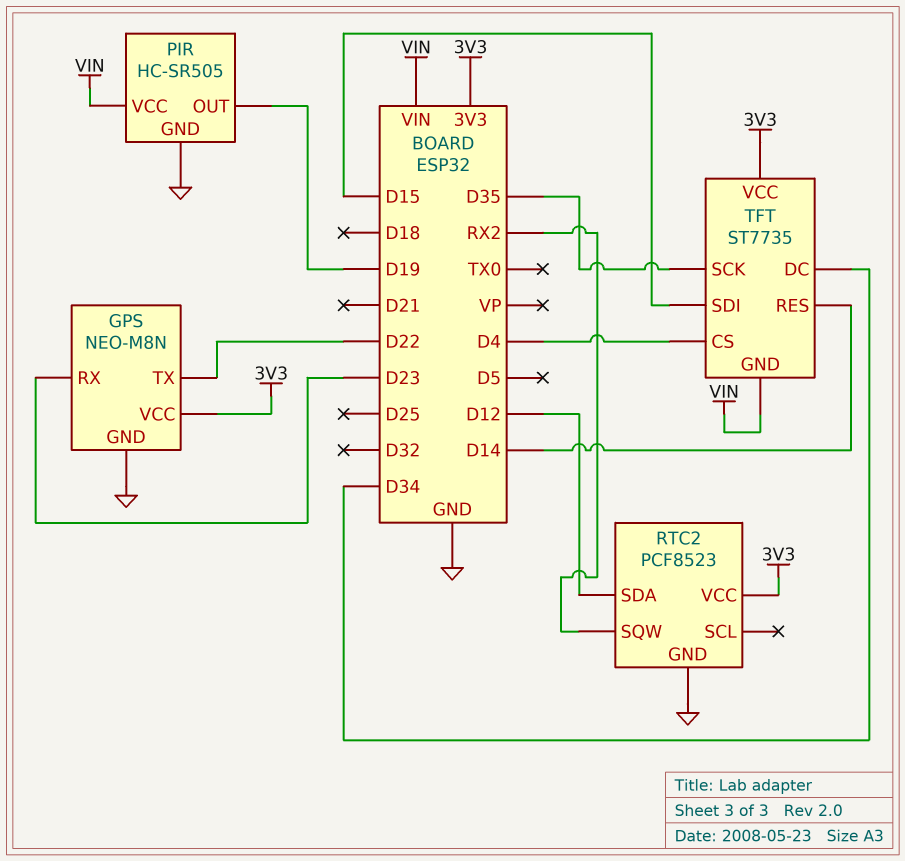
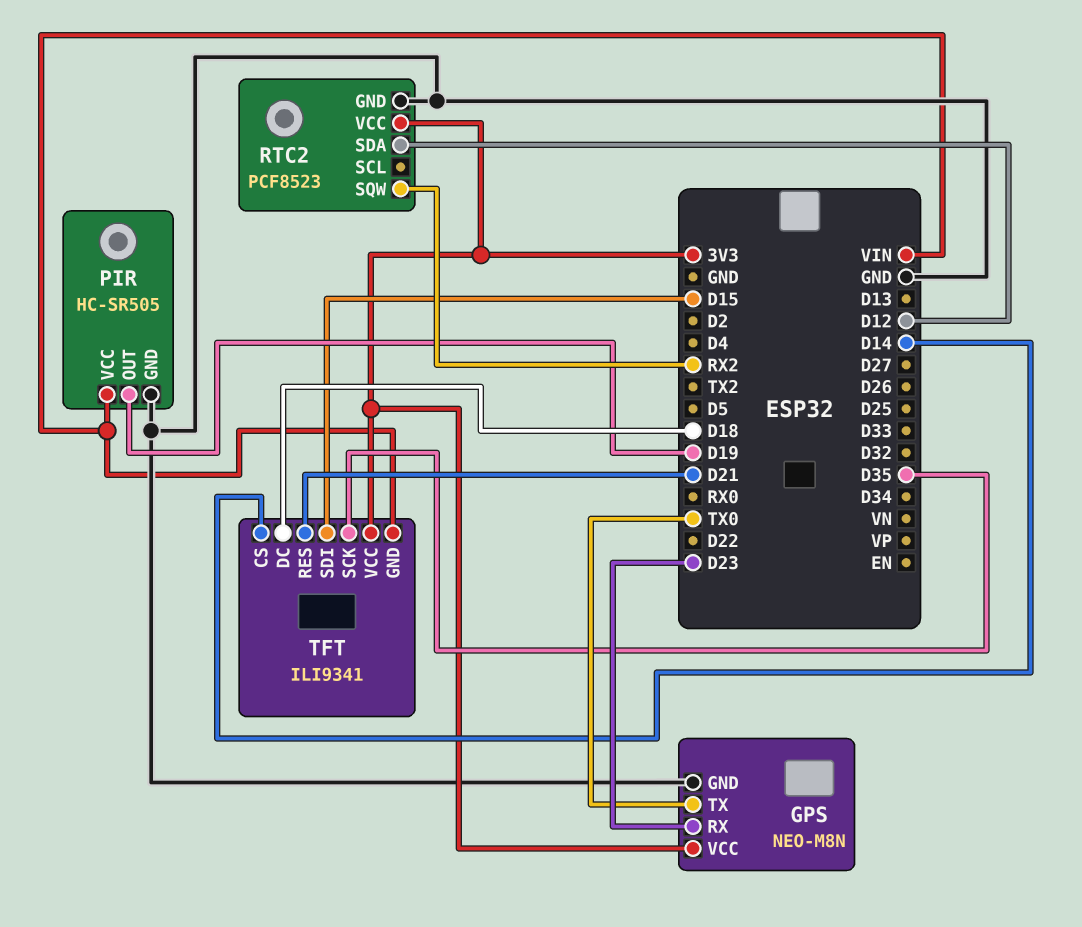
GPS pin TX: D22 -> TX0
TFT: ST7735 -> ILI9341
TFT pin CS: D4 -> D14
TFT pin DC: D34 -> D18
TFT pin RES: D14 -> D21

